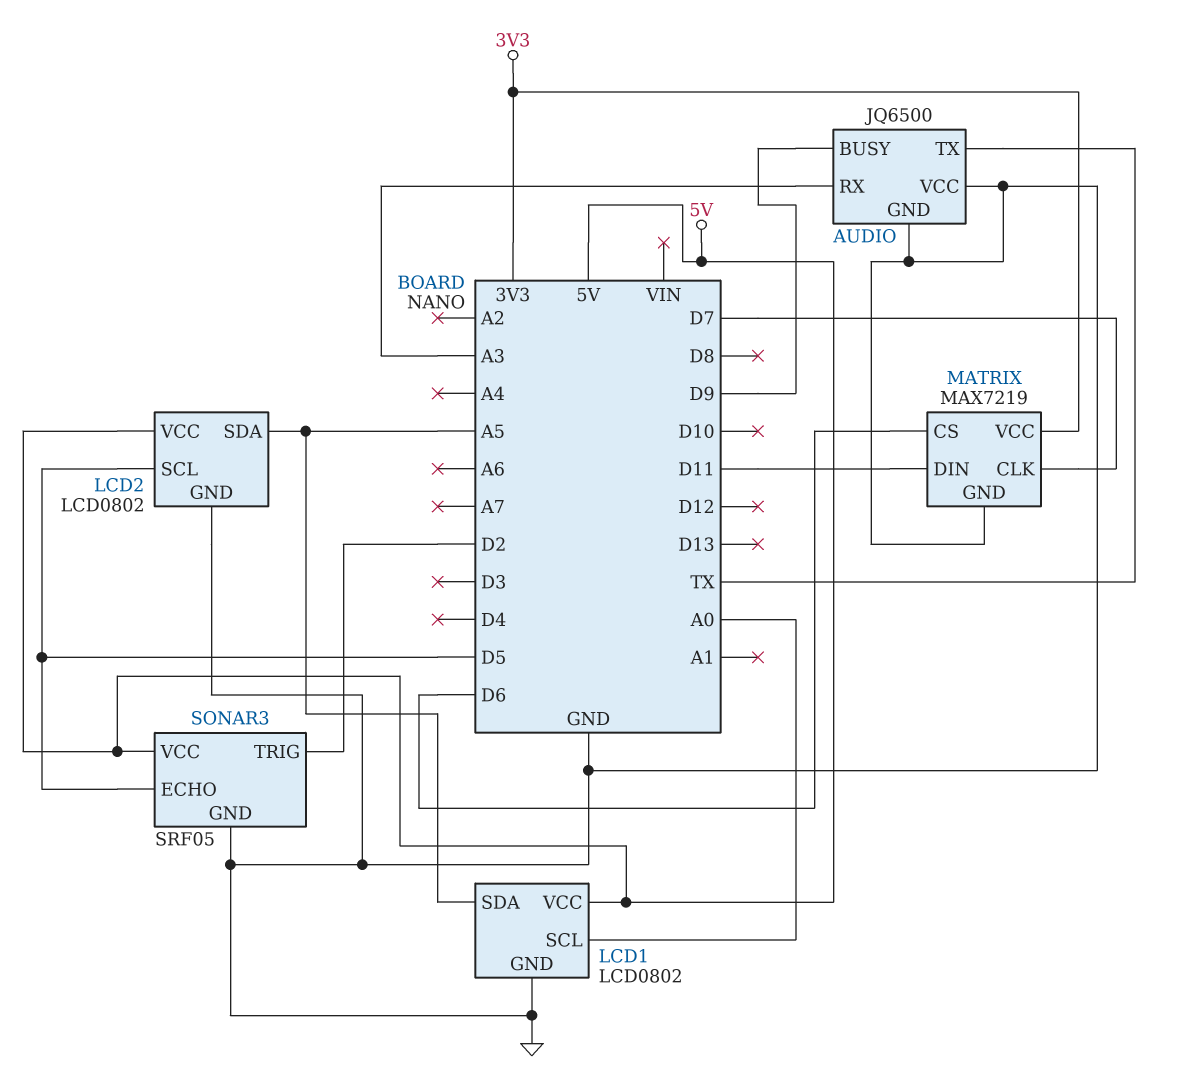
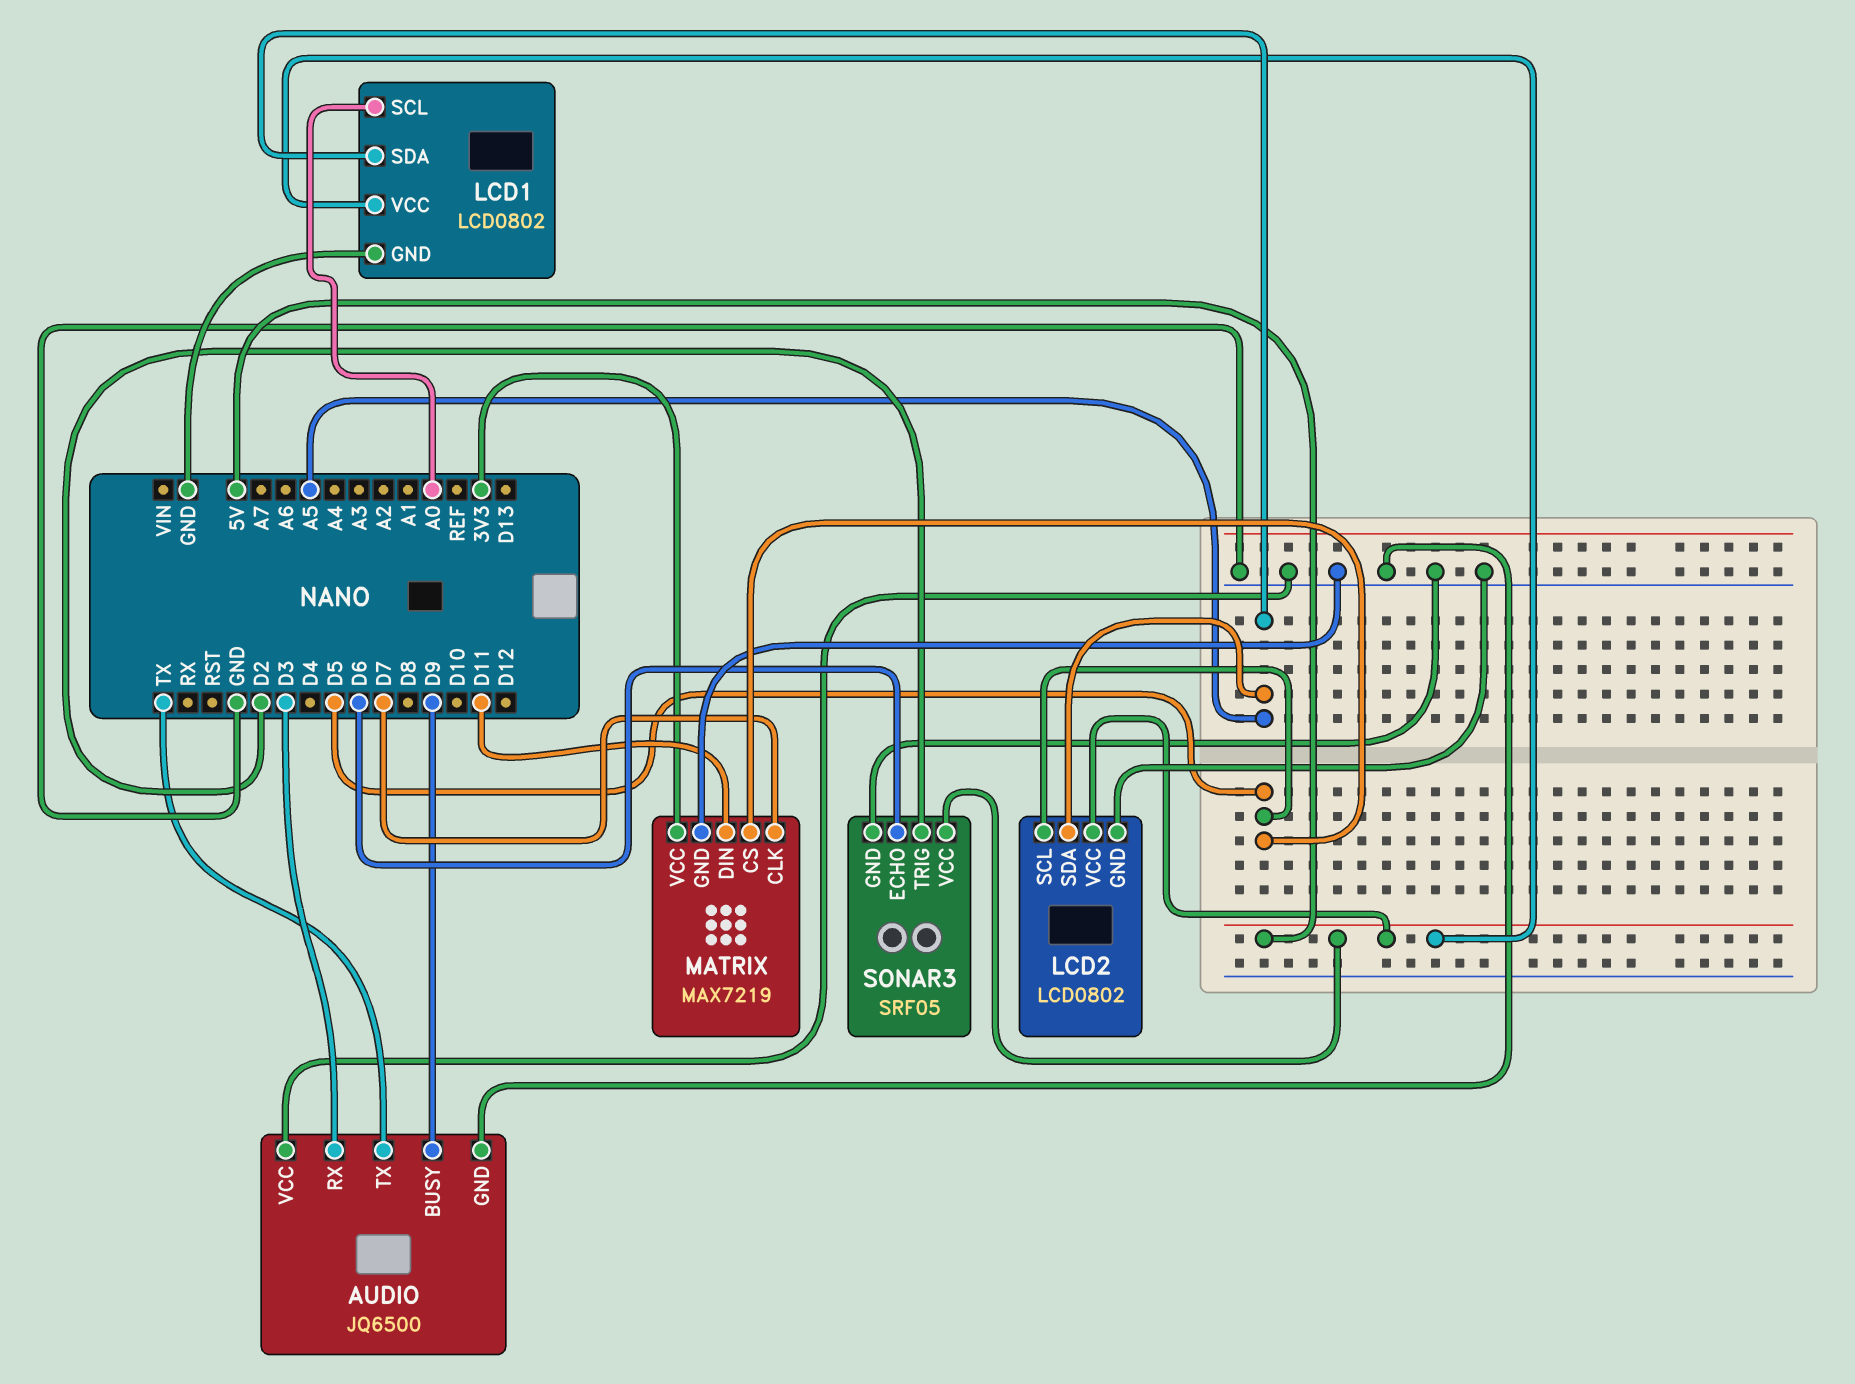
AUDIO pin RX: A3 -> D3
MATRIX pin CS: D6 -> D5
SONAR3 pin ECHO: D5 -> D6

